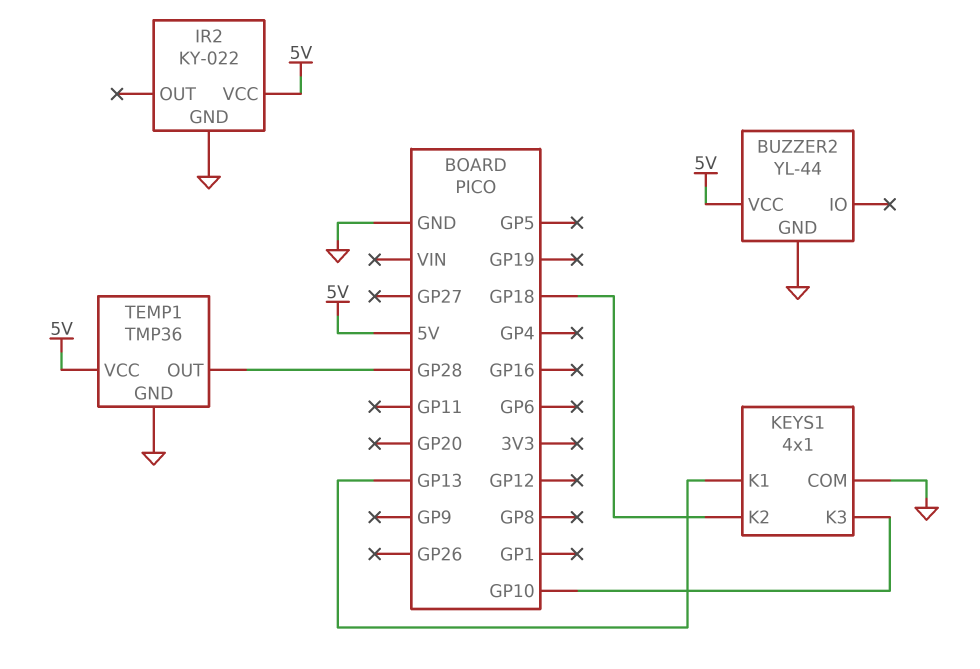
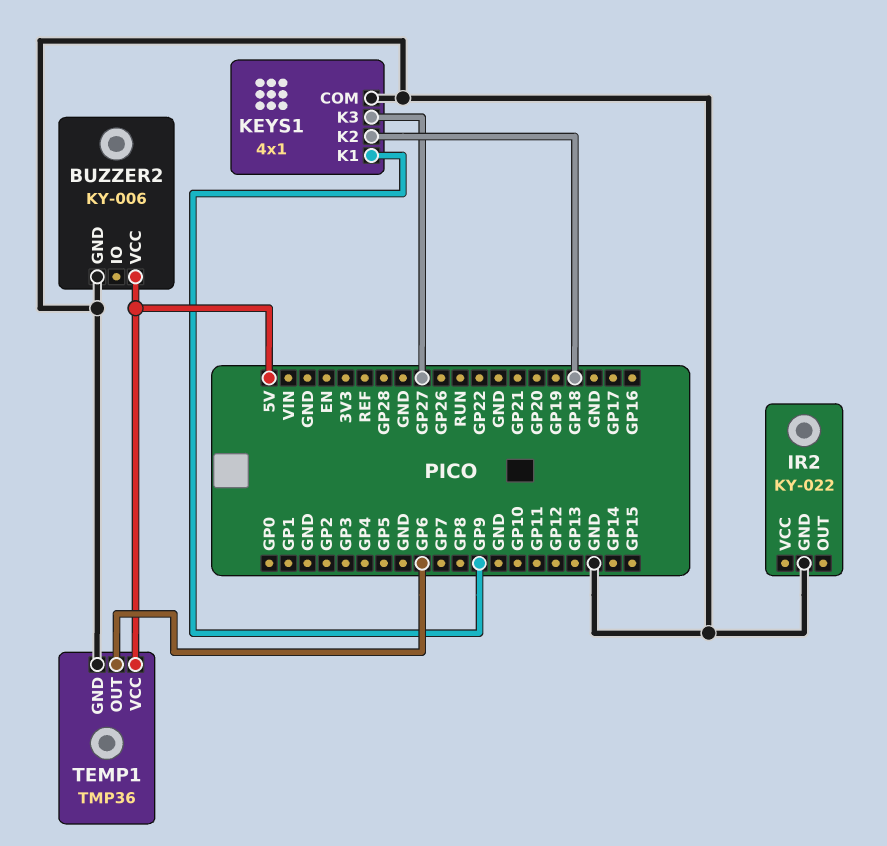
BUZZER2: YL-44 -> KY-006
IR2 pin VCC: 5V -> none
KEYS1 pin K1: GP13 -> GP9
KEYS1 pin K3: GP10 -> GP27
TEMP1 pin OUT: GP28 -> GP6

